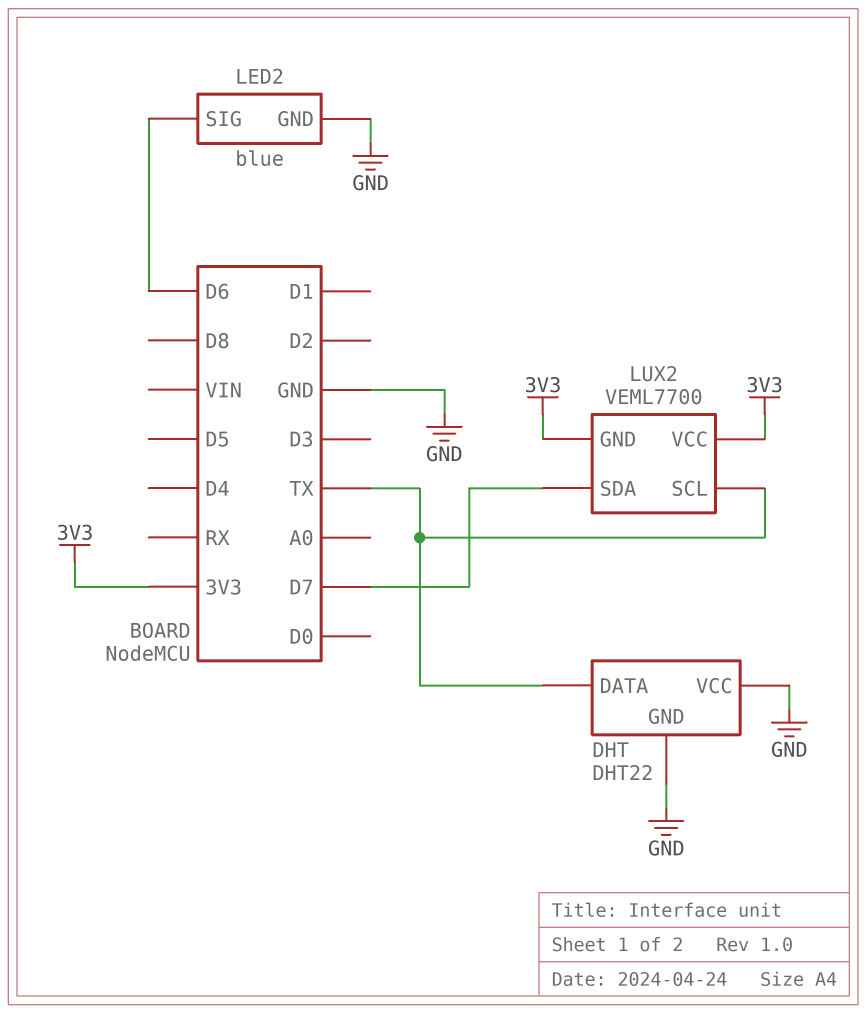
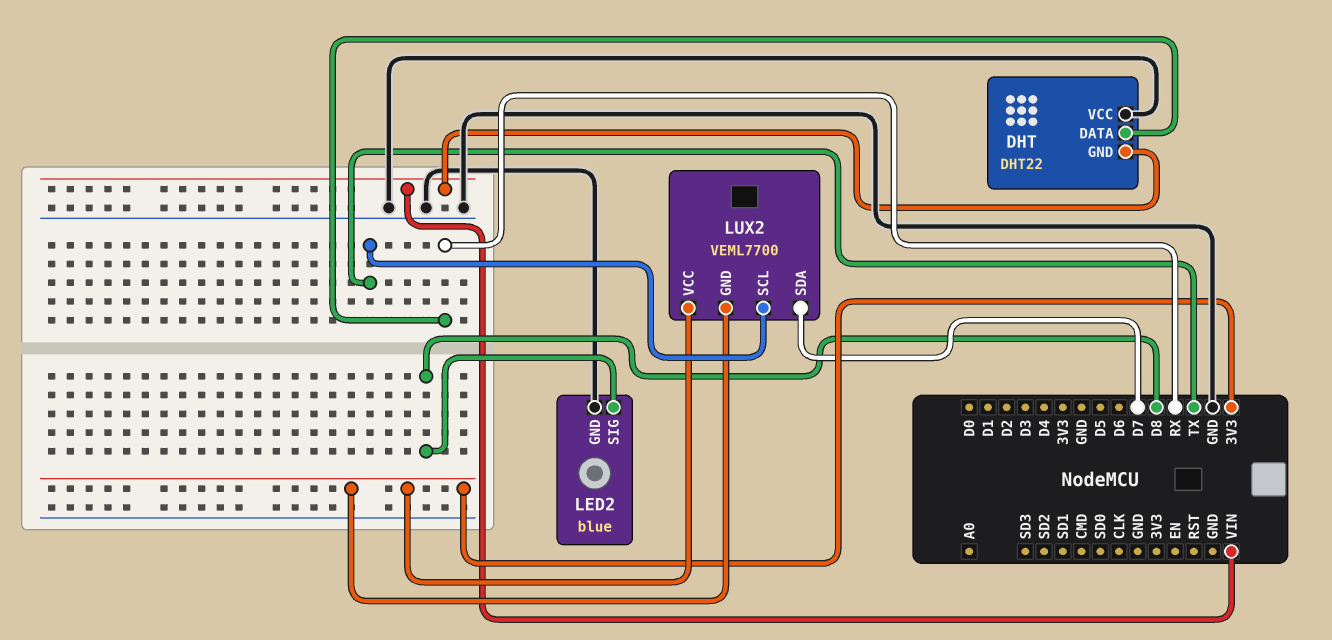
DHT pin DATA: TX -> RX
DHT pin GND: GND -> VIN
LED2 pin SIG: D6 -> D8

